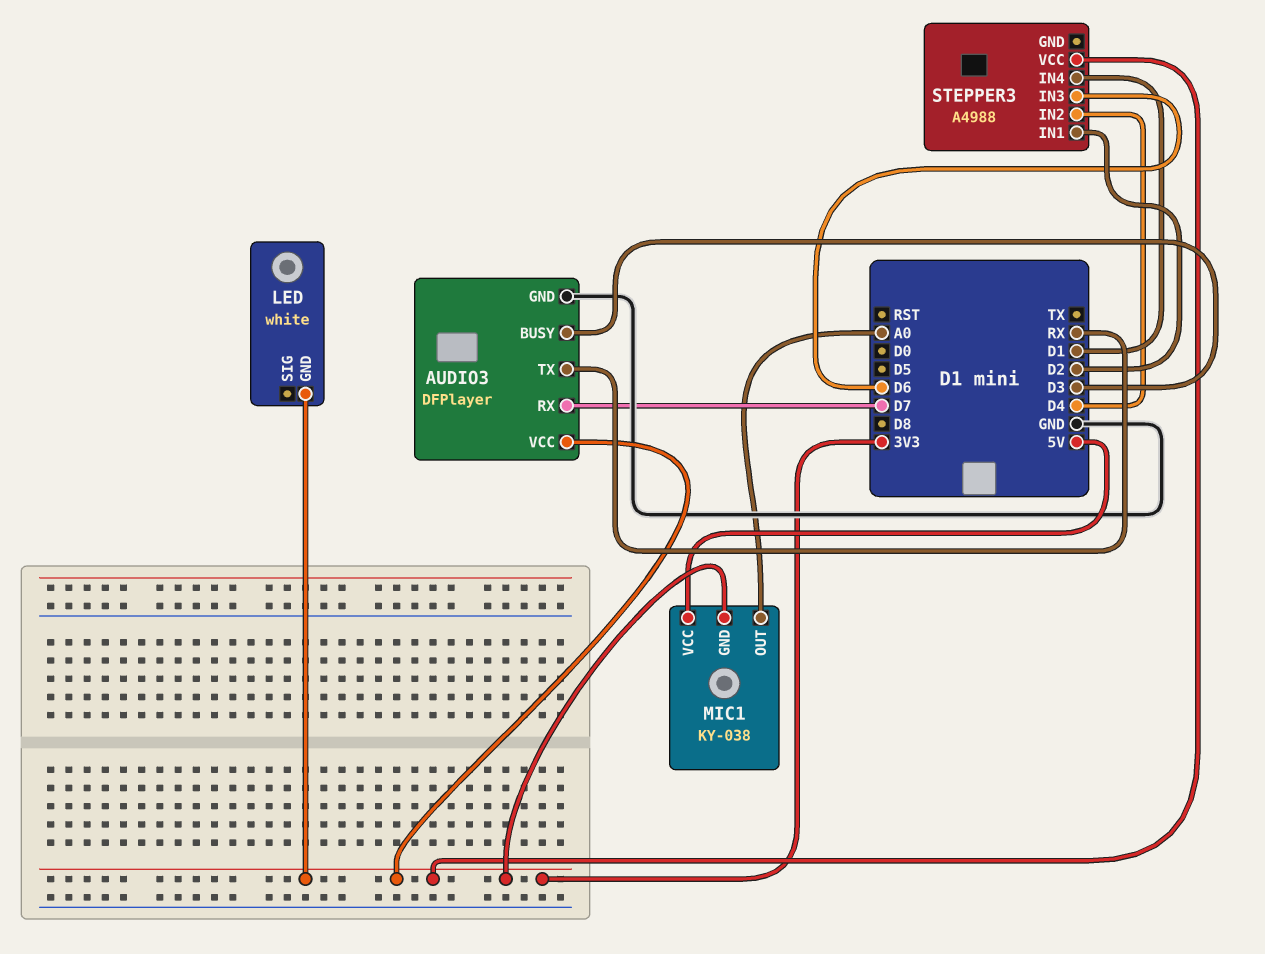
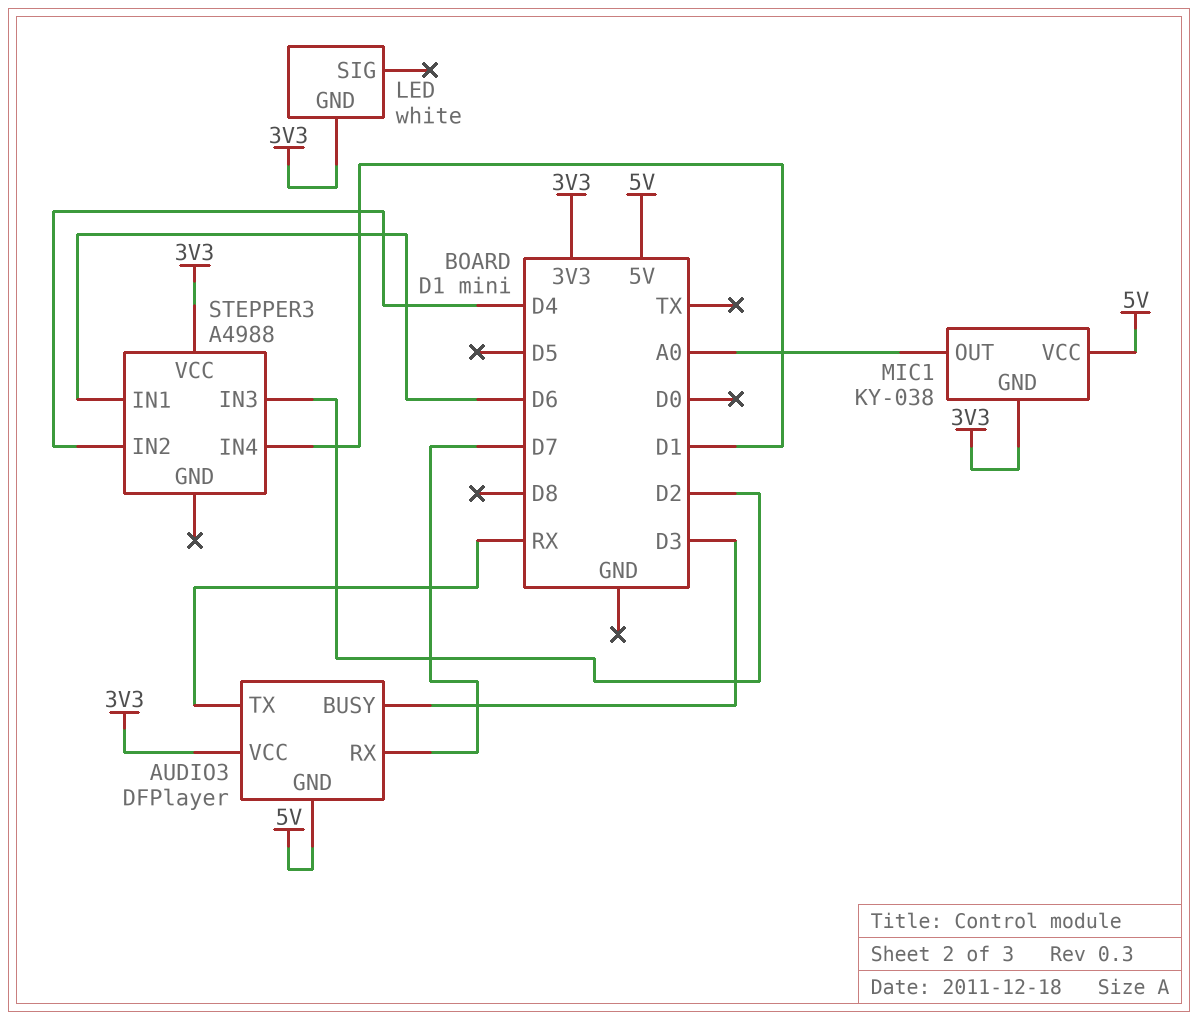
AUDIO3 pin GND: GND -> 5V
STEPPER3 pin IN1: D2 -> D6
STEPPER3 pin IN3: D6 -> D2

